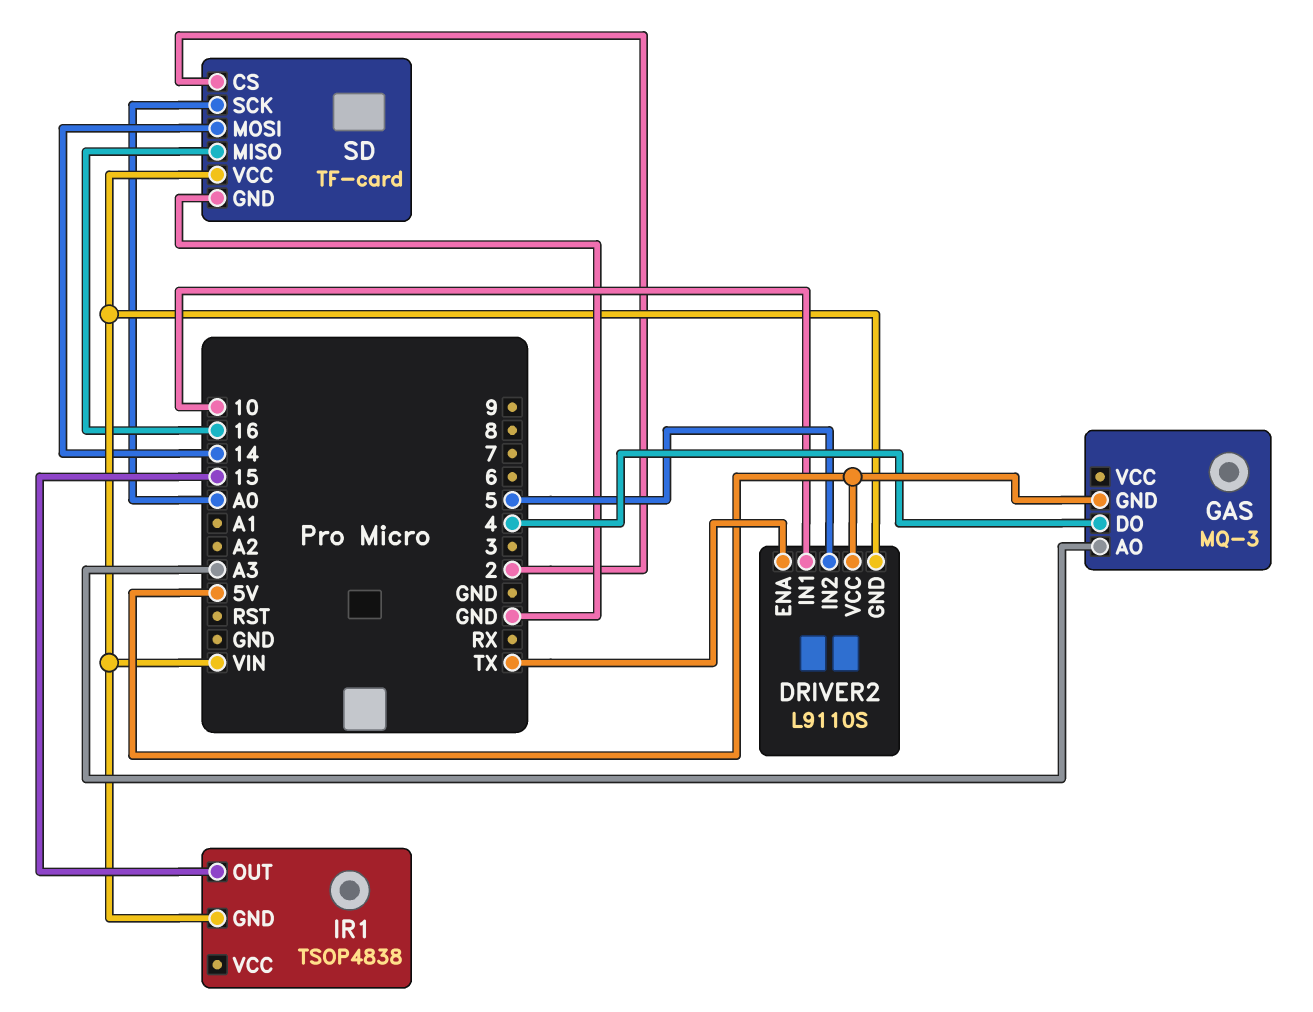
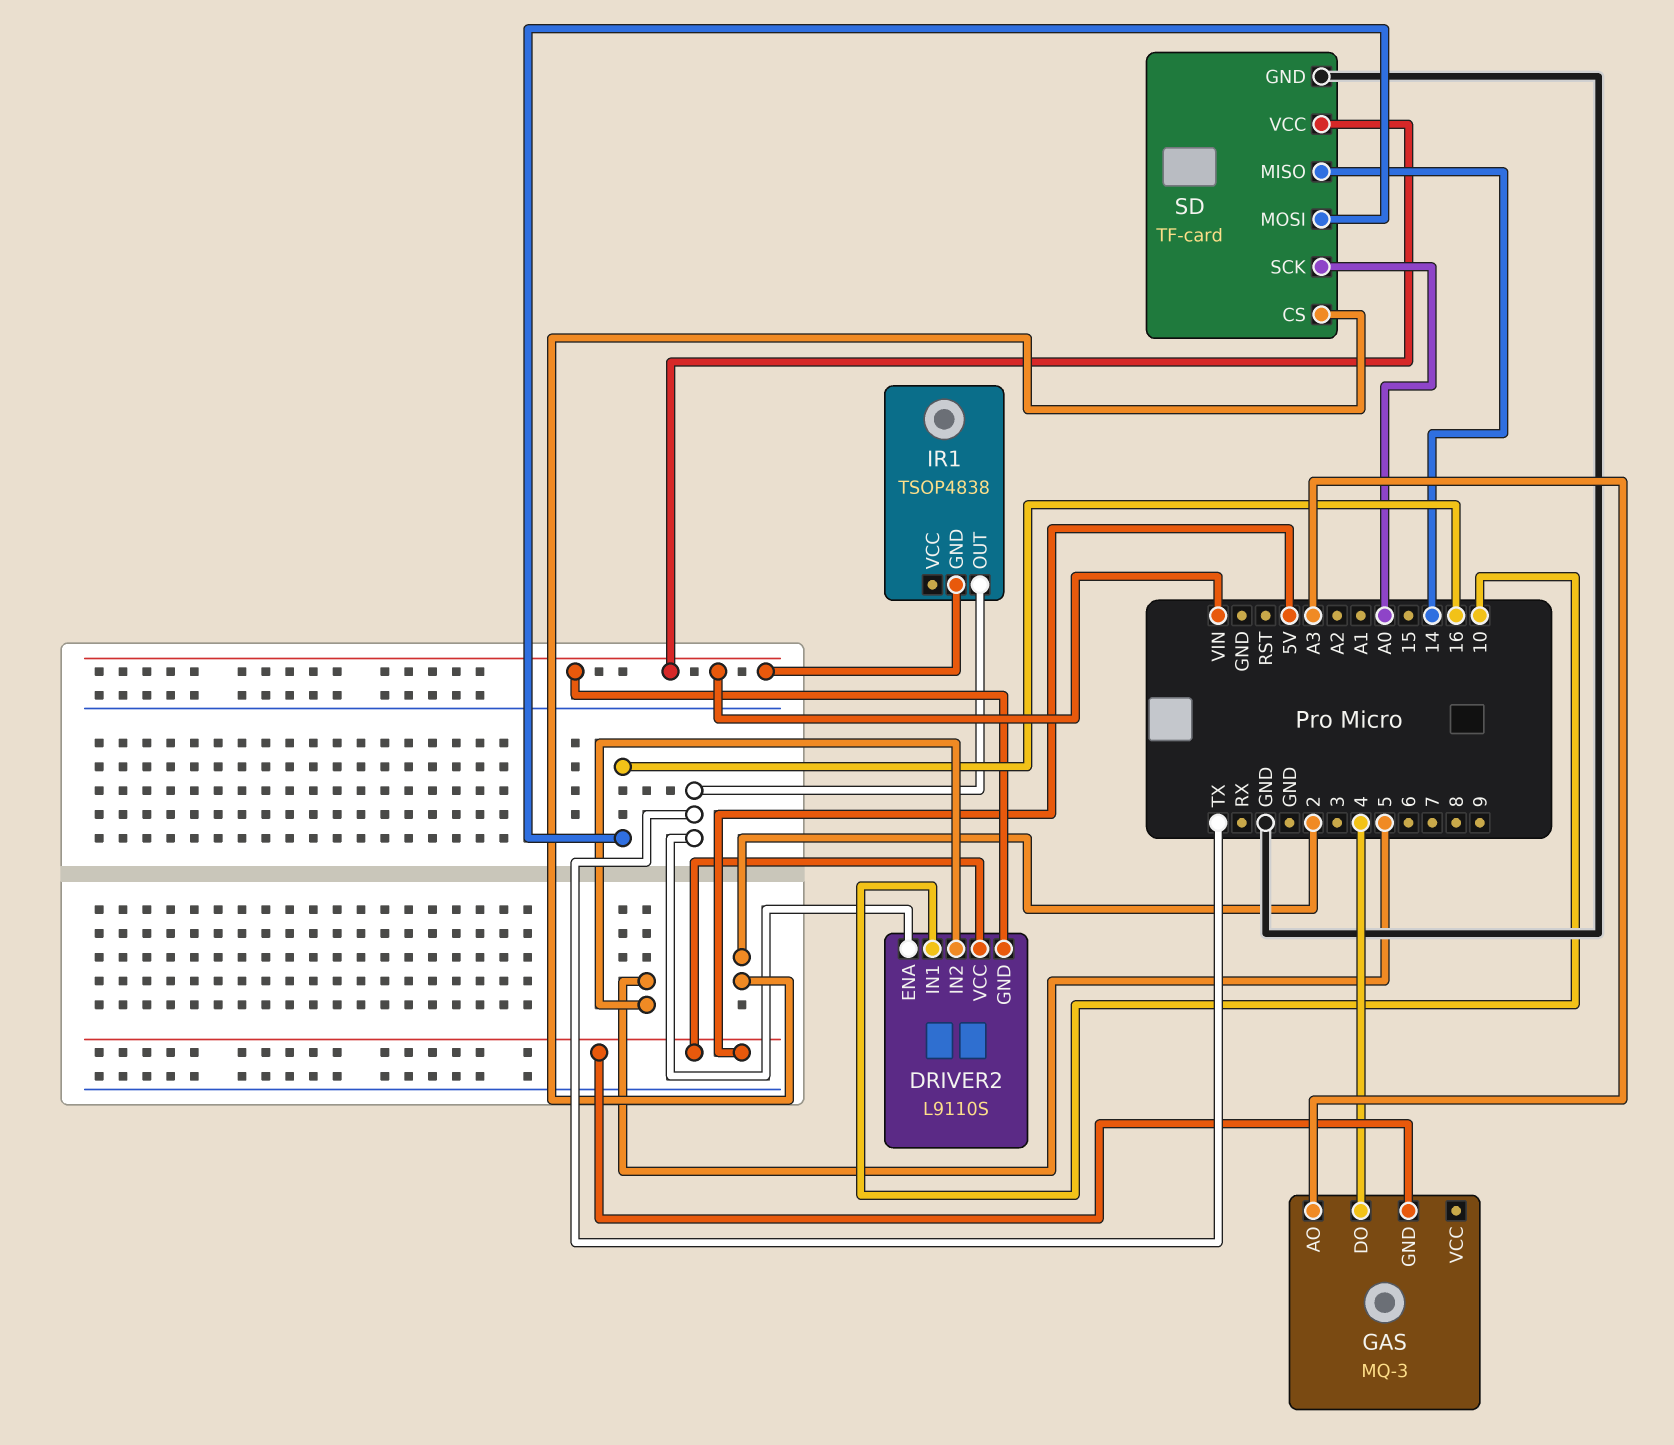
IR1 pin OUT: 15 -> TX
SD pin MISO: 16 -> 14
SD pin MOSI: 14 -> 16

